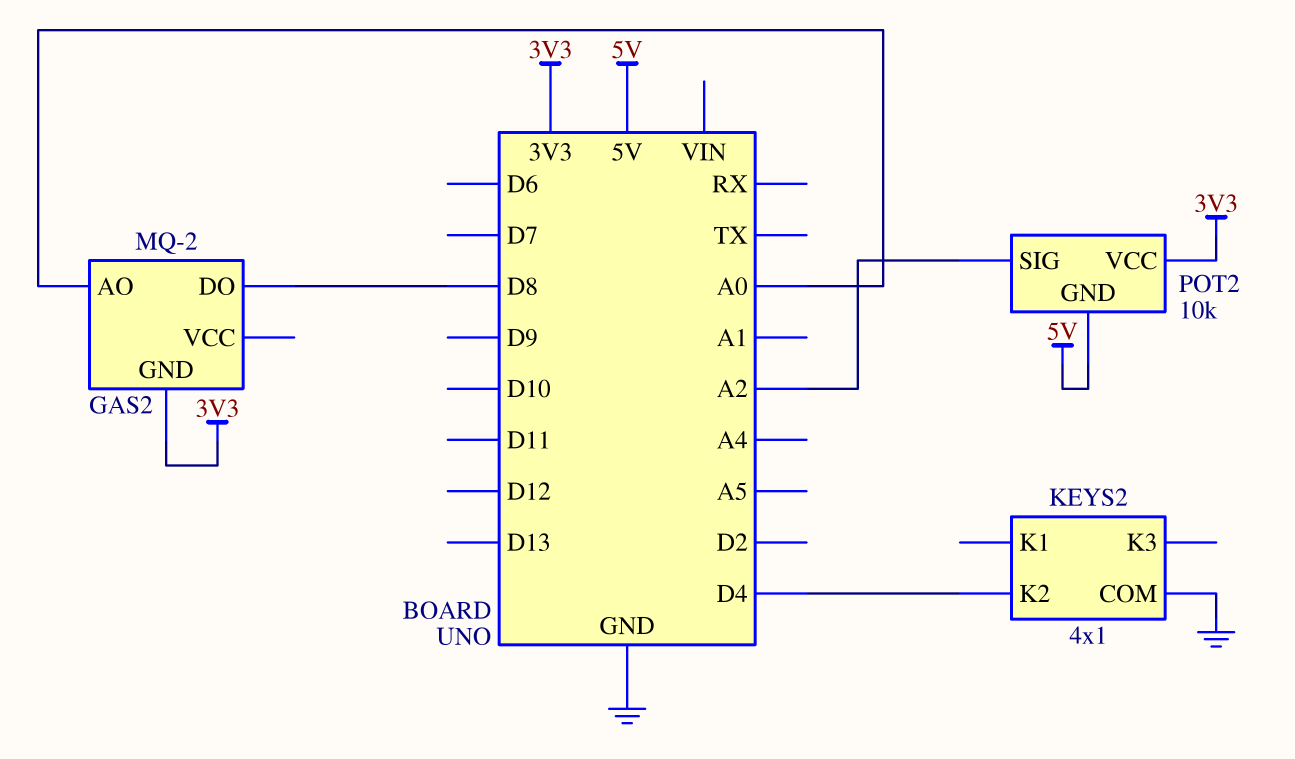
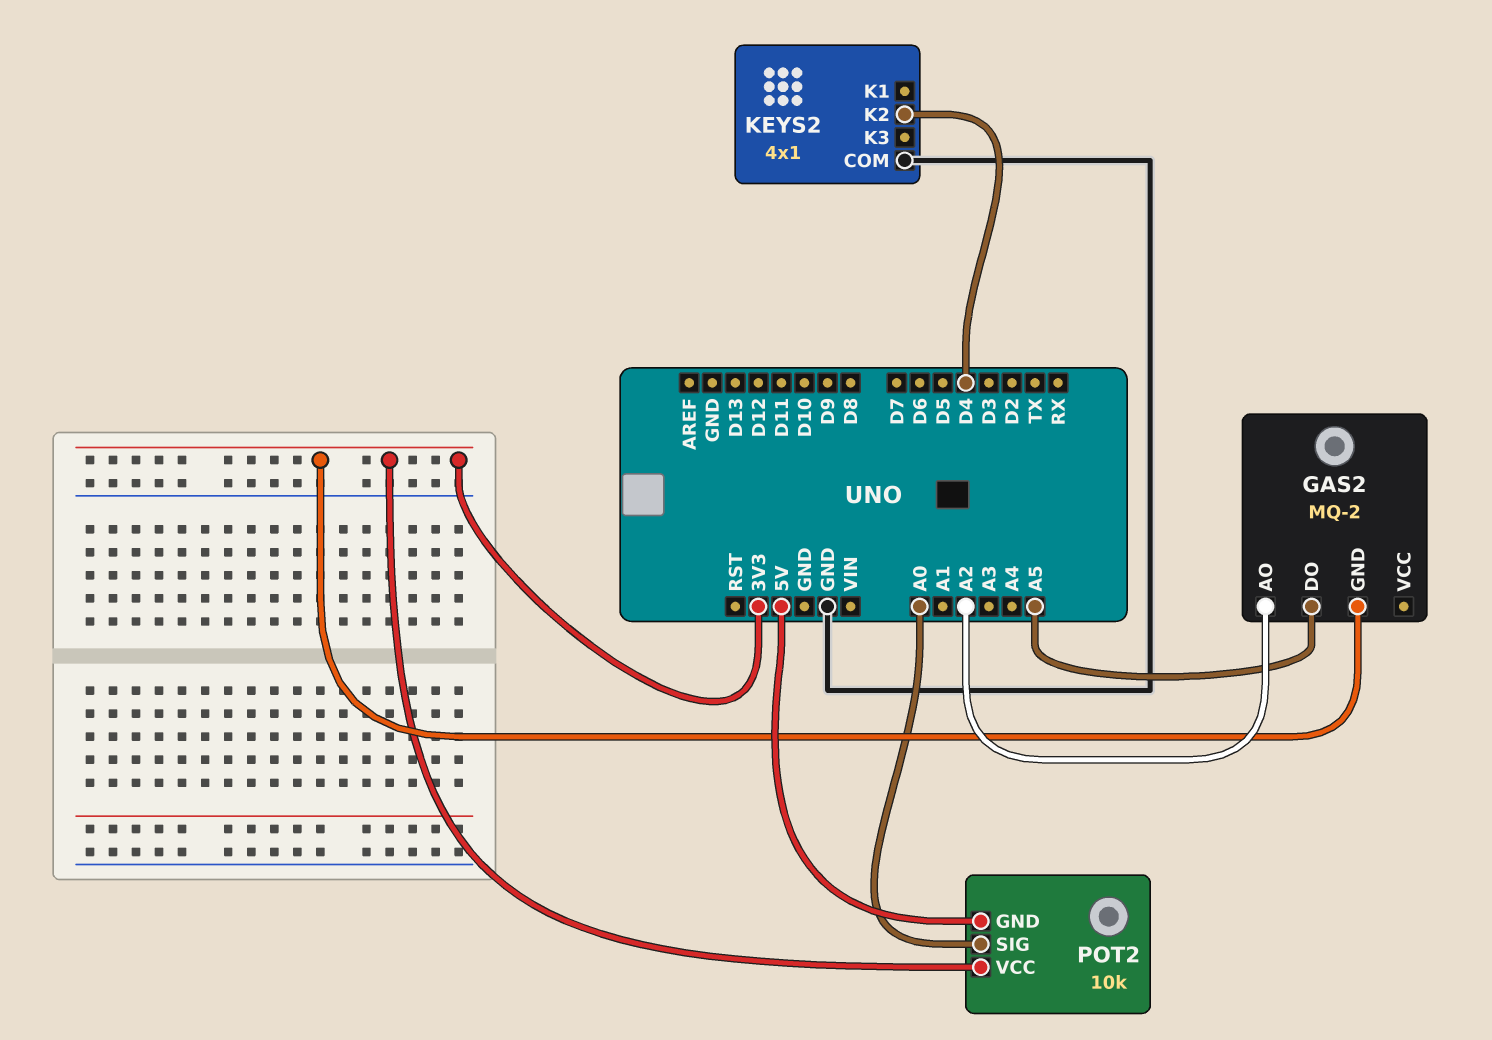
GAS2 pin AO: A0 -> A2
GAS2 pin DO: D8 -> A5
POT2 pin SIG: A2 -> A0

